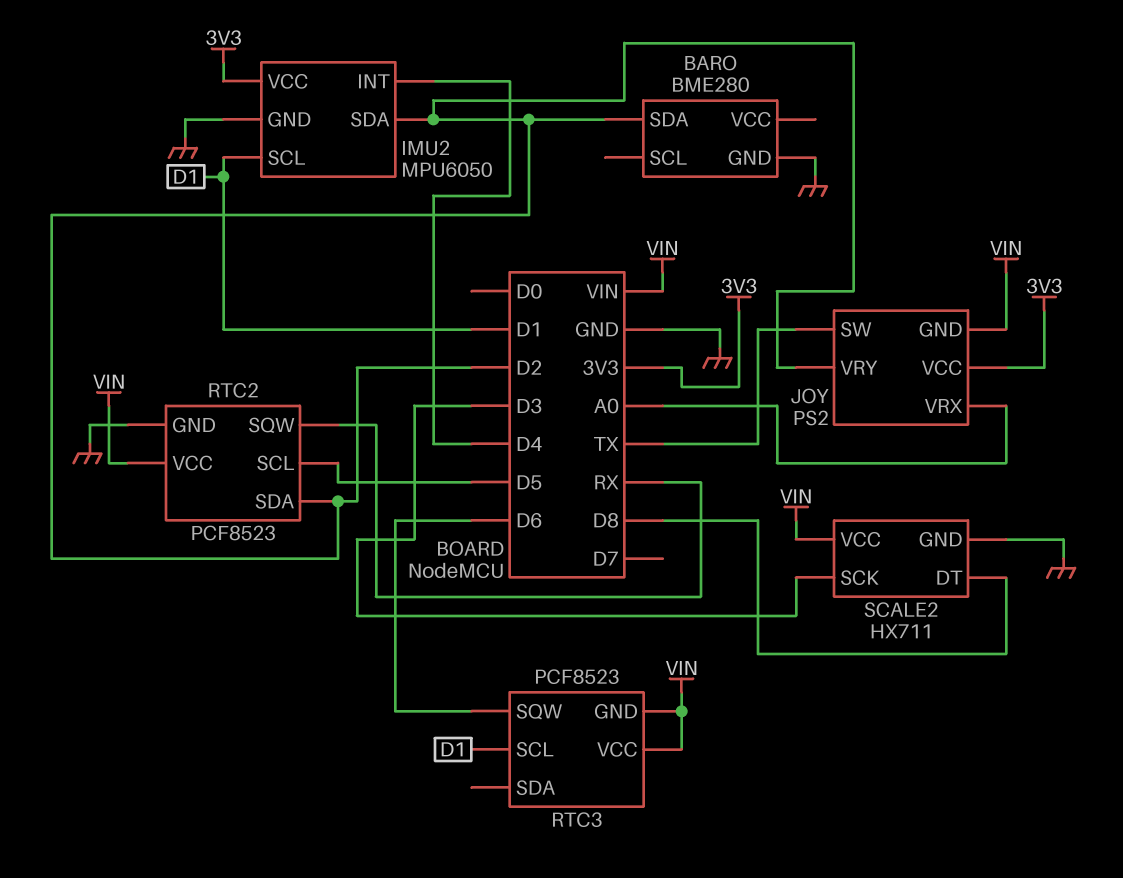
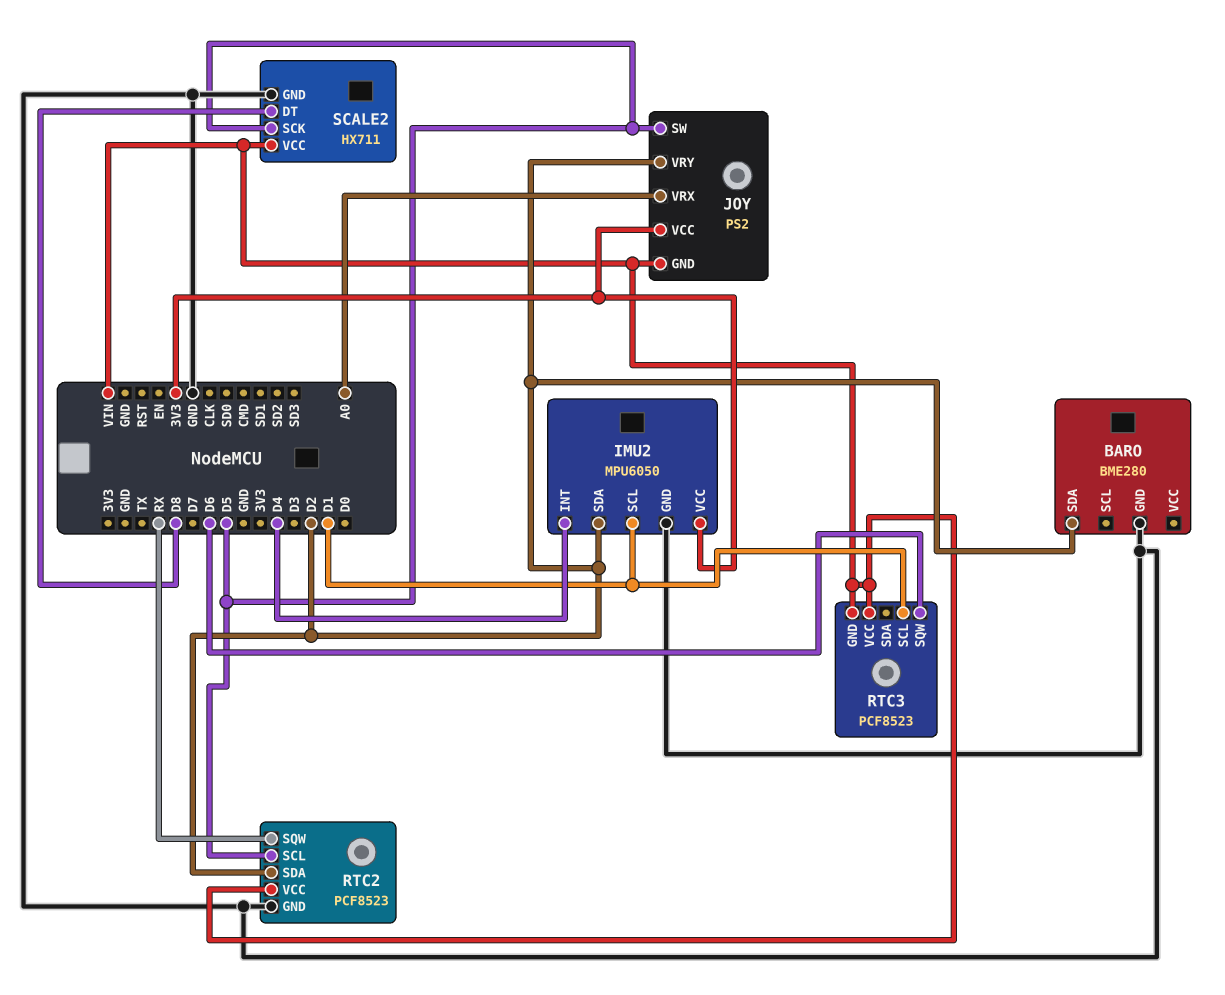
JOY pin SW: TX -> D5
SCALE2 pin SCK: D3 -> D5

